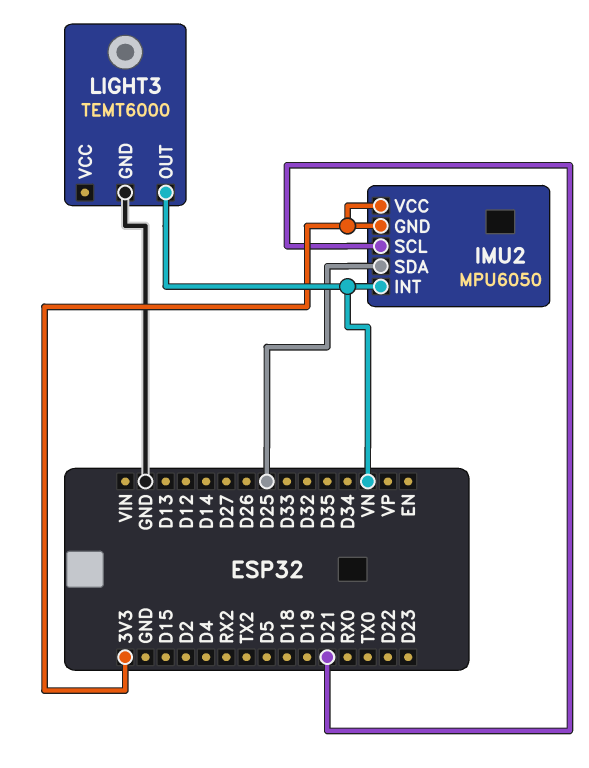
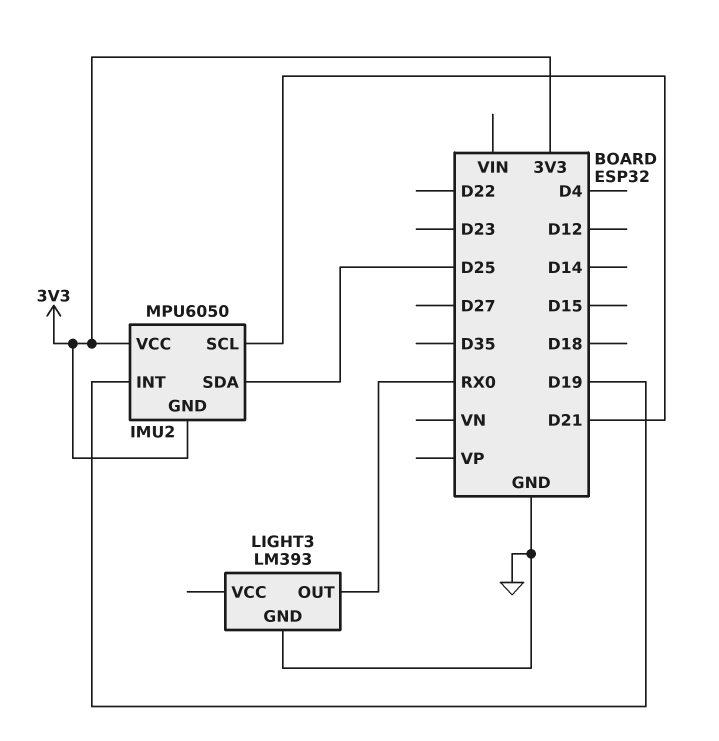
IMU2 pin INT: VN -> D19
LIGHT3: TEMT6000 -> LM393
LIGHT3 pin OUT: VN -> RX0

